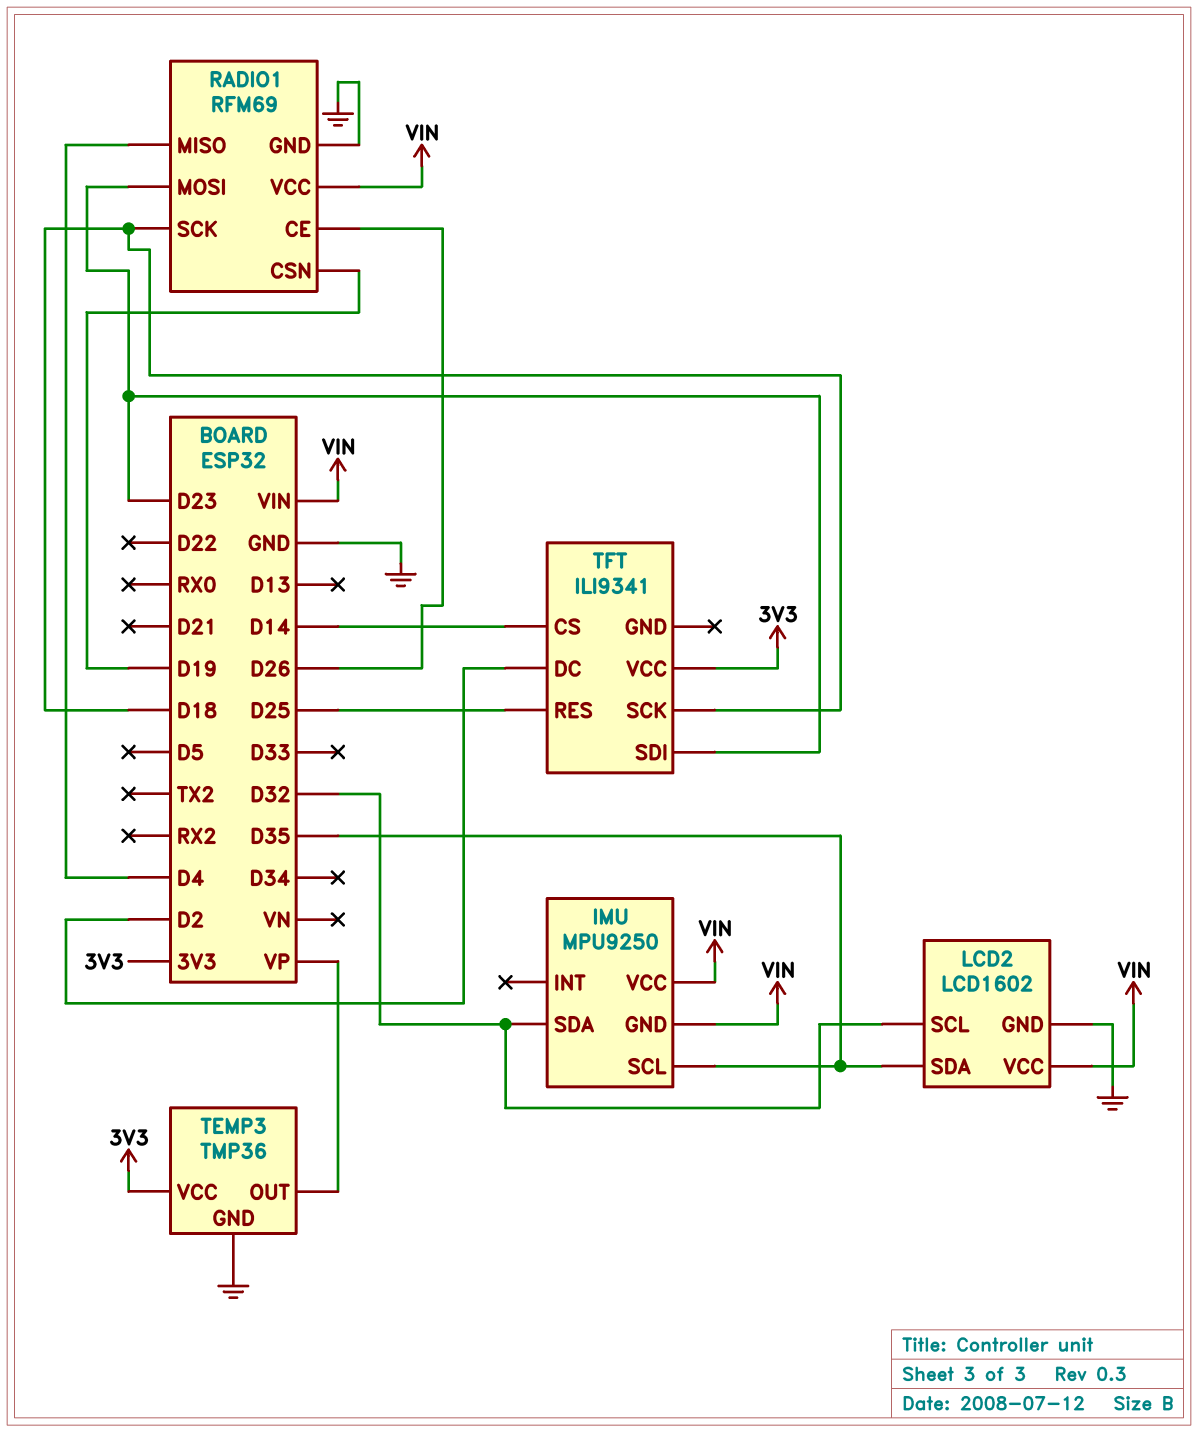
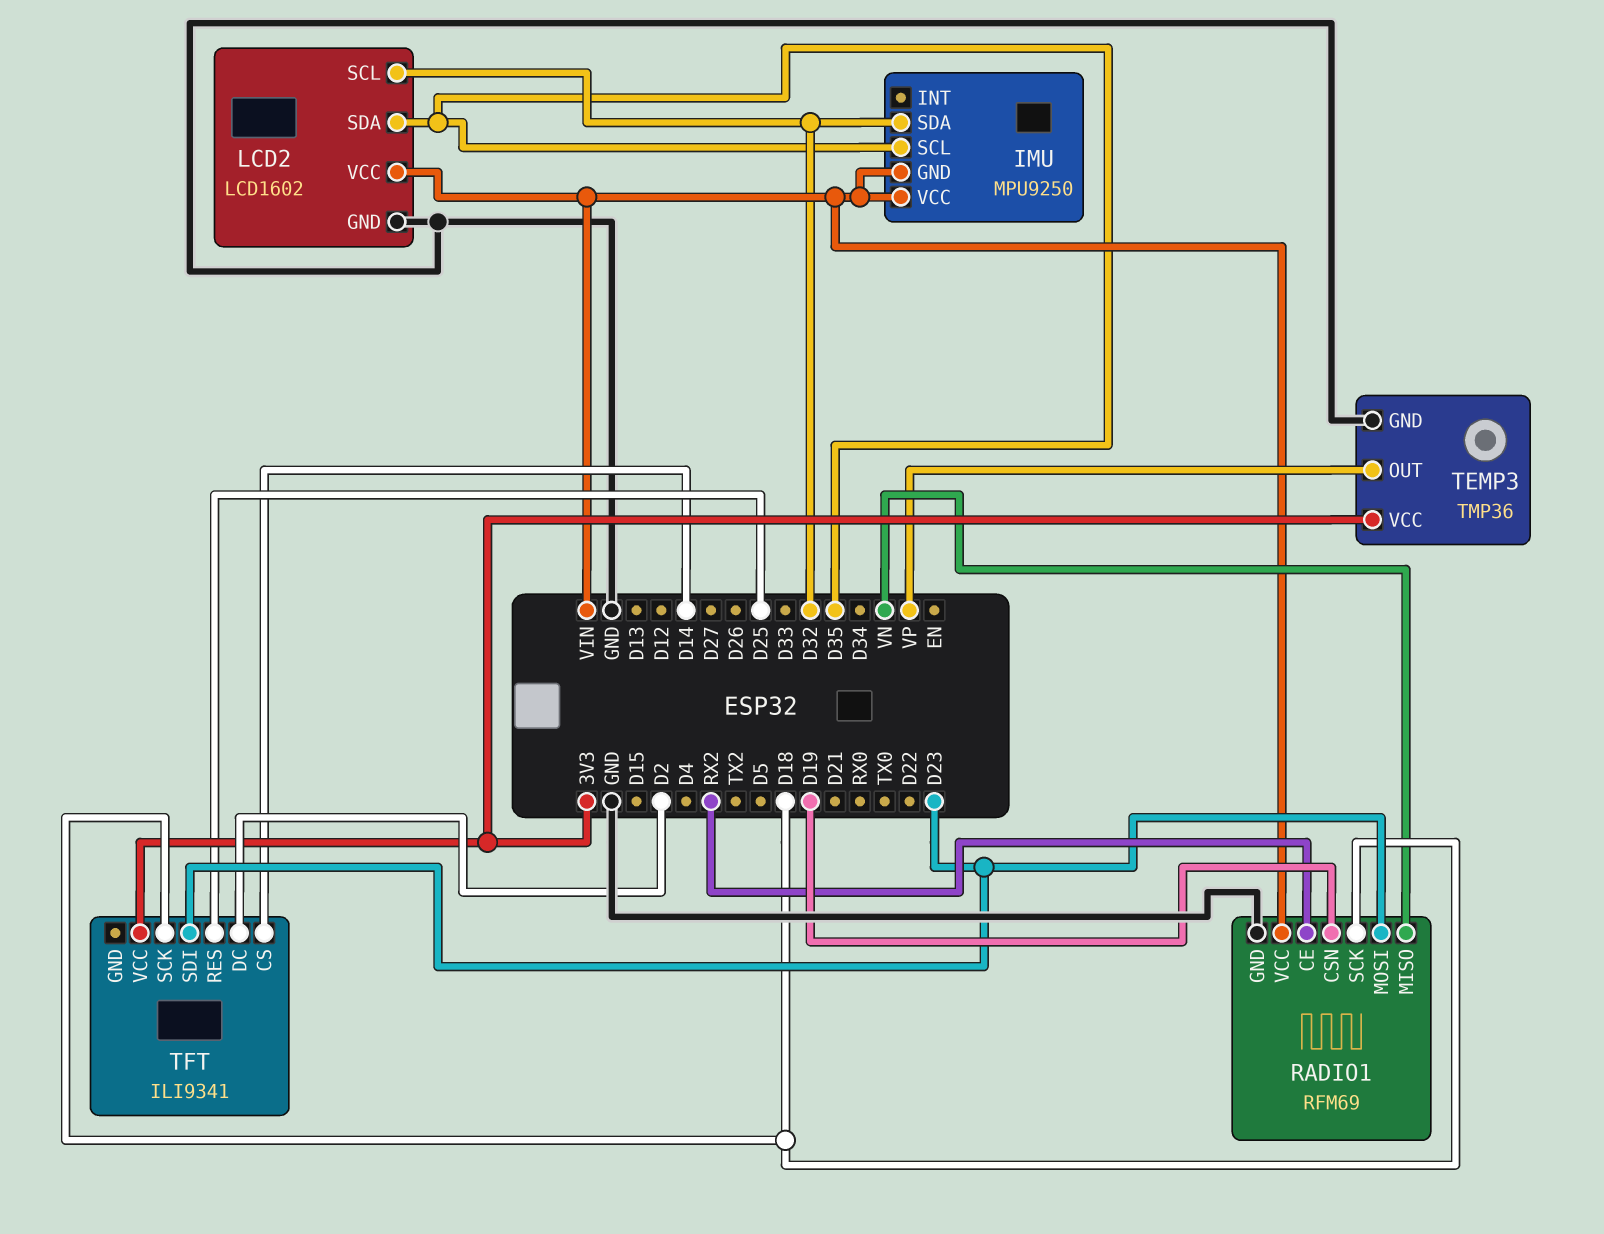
RADIO1 pin CE: D26 -> RX2
RADIO1 pin MISO: D4 -> VN

